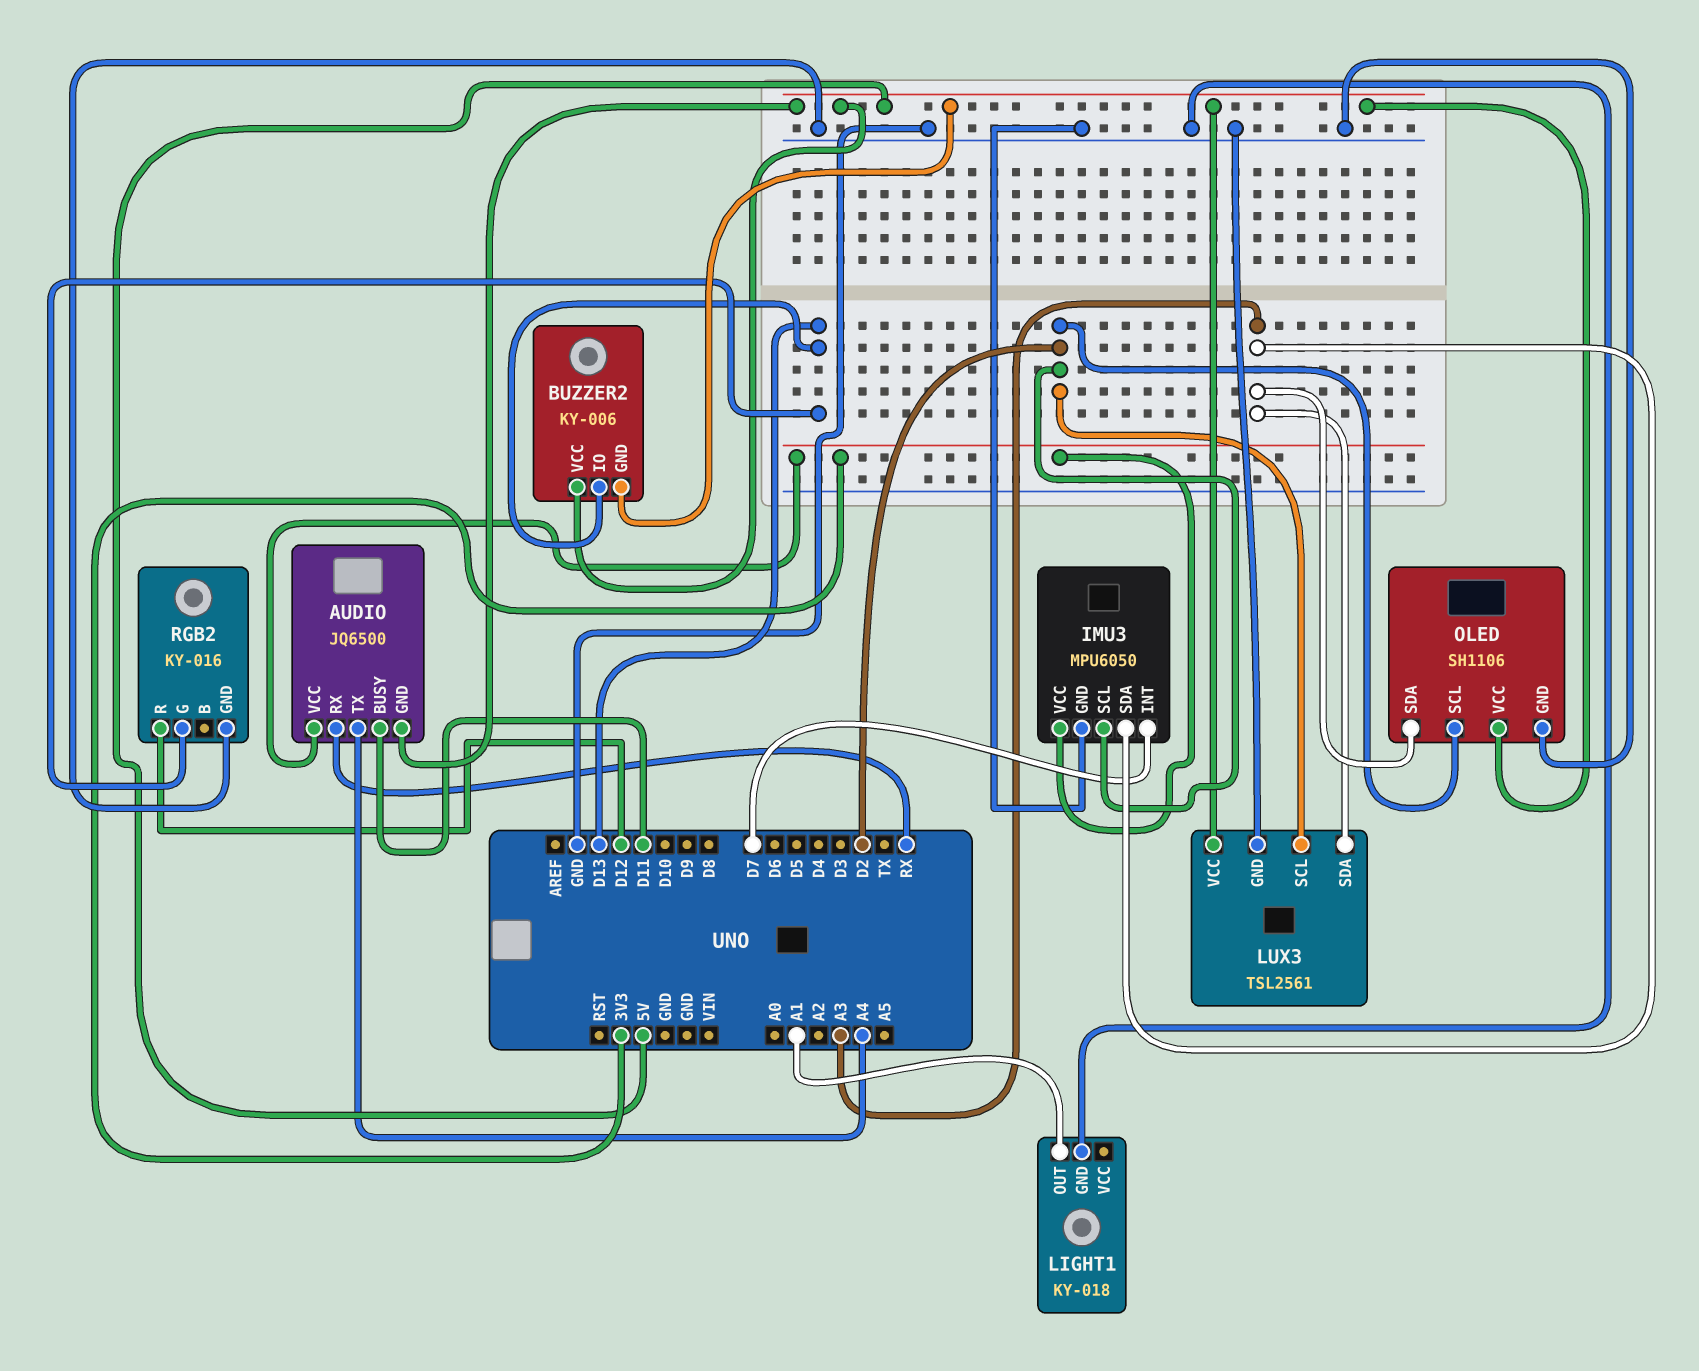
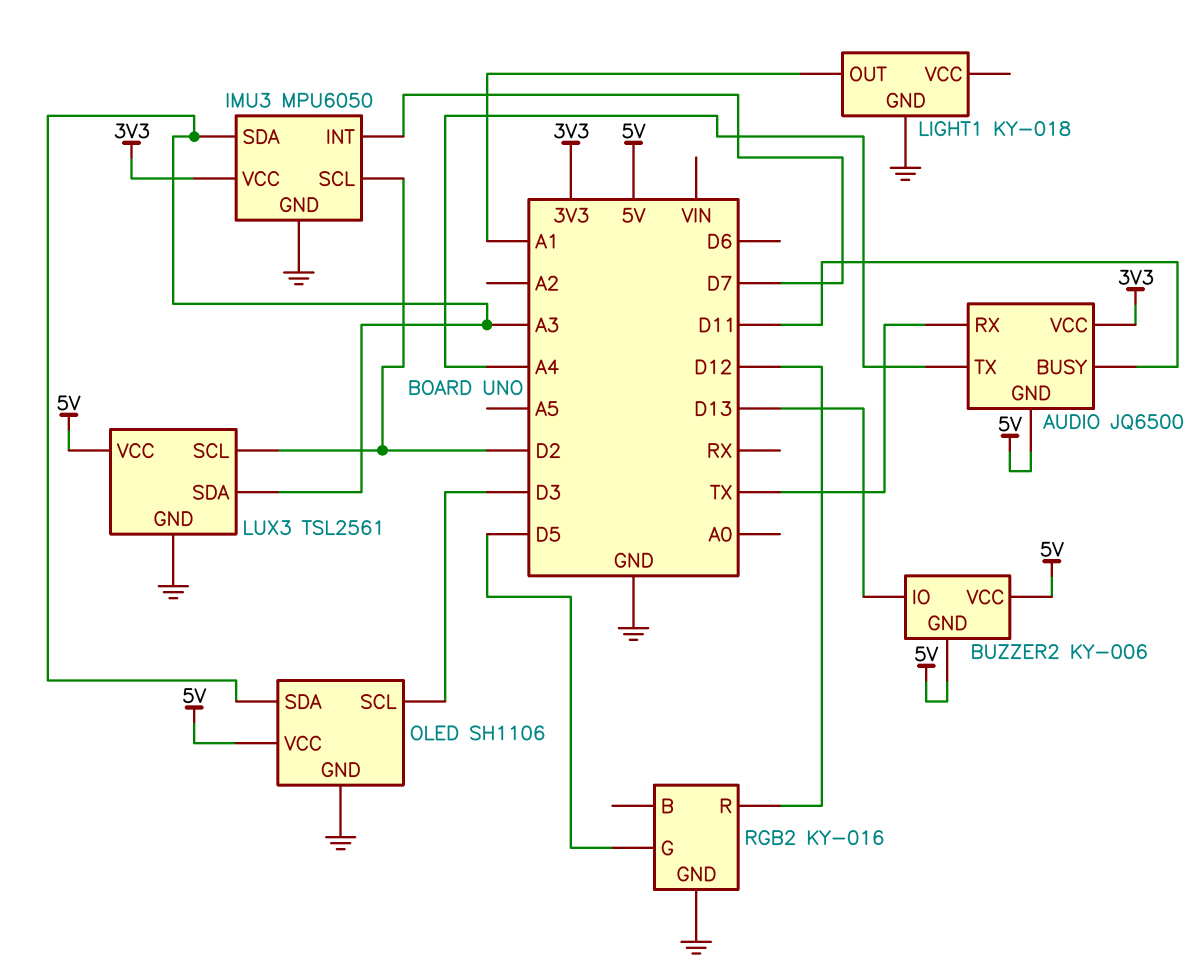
AUDIO pin RX: RX -> TX
OLED pin SCL: D2 -> D3
RGB2 pin G: D13 -> D5

